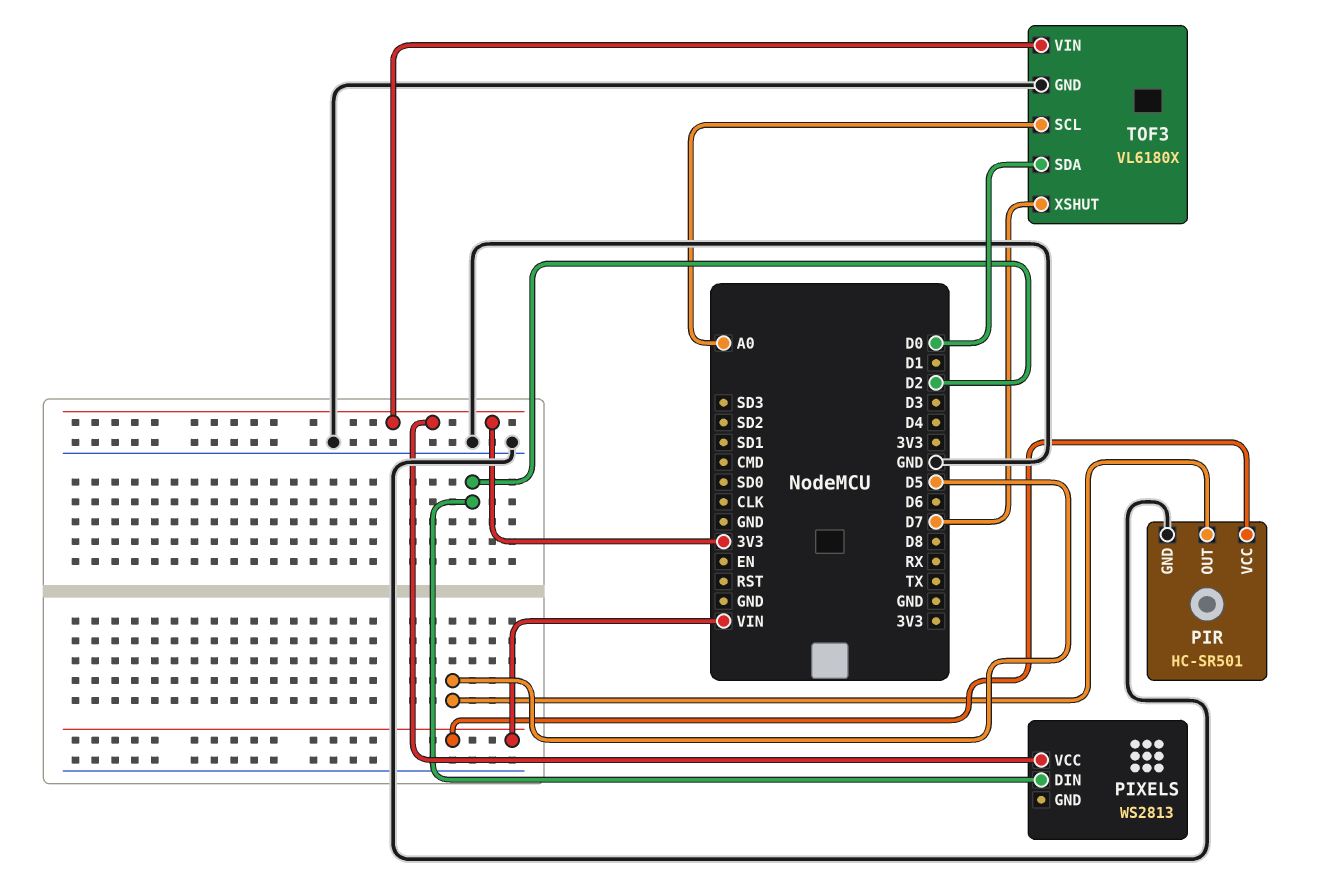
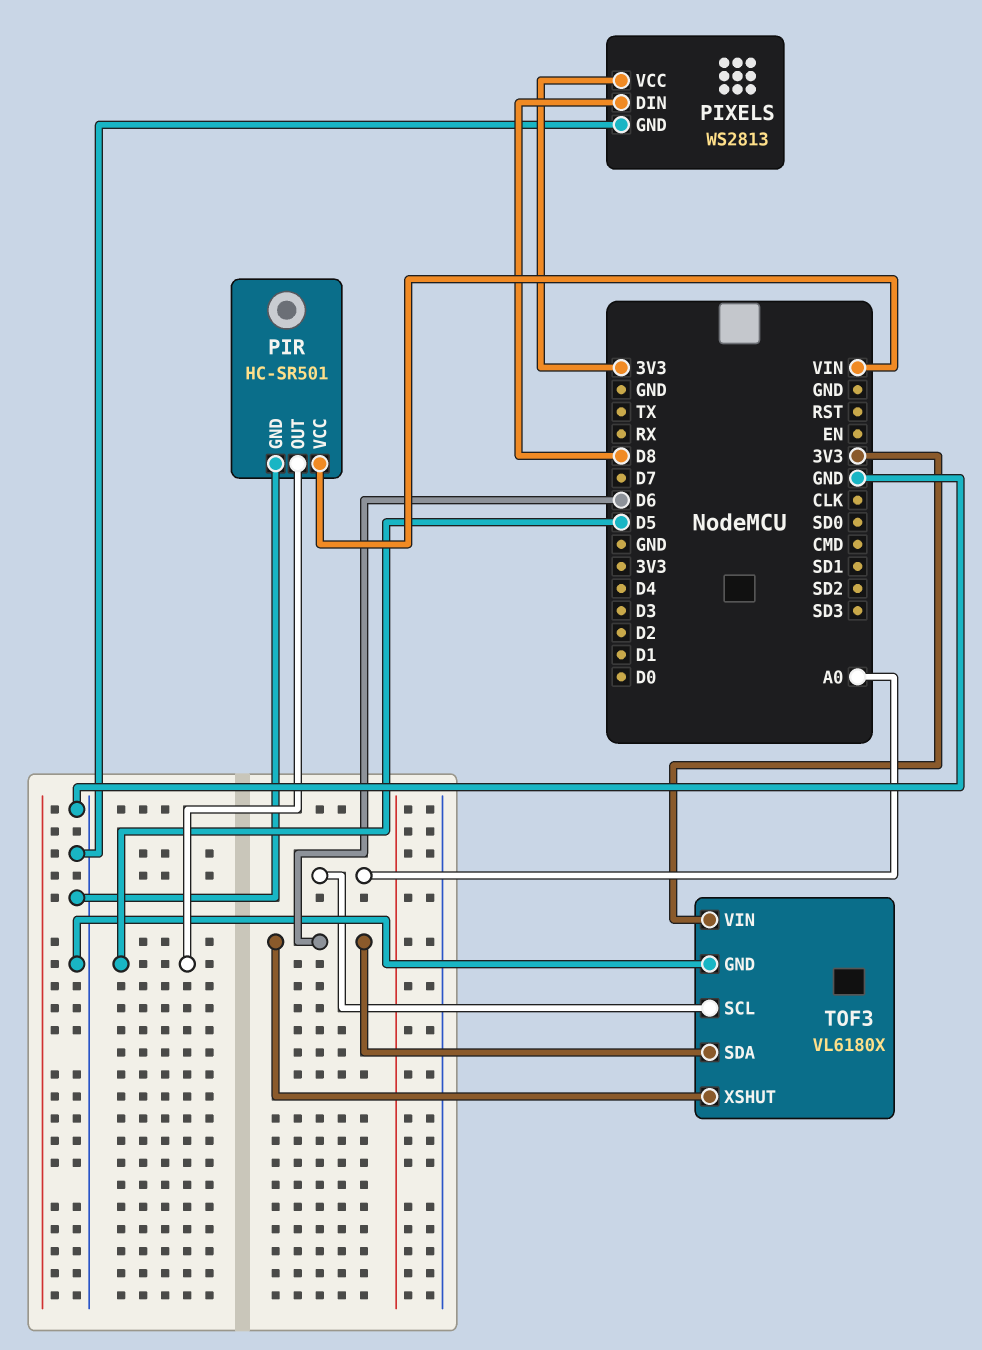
PIXELS pin DIN: D2 -> D8
PIXELS pin GND: none -> GND
TOF3 pin SDA: D0 -> D6
TOF3 pin XSHUT: D7 -> D6

